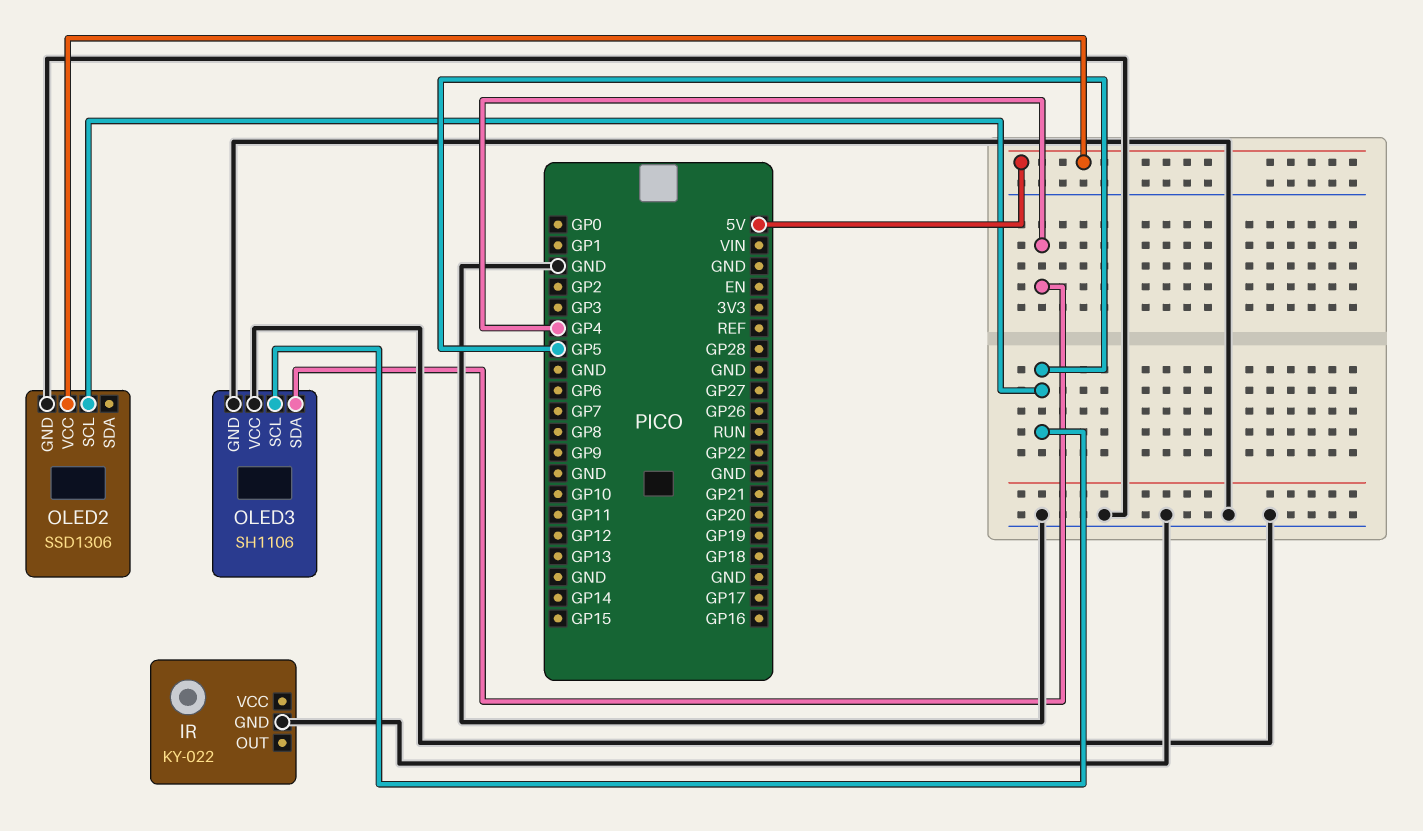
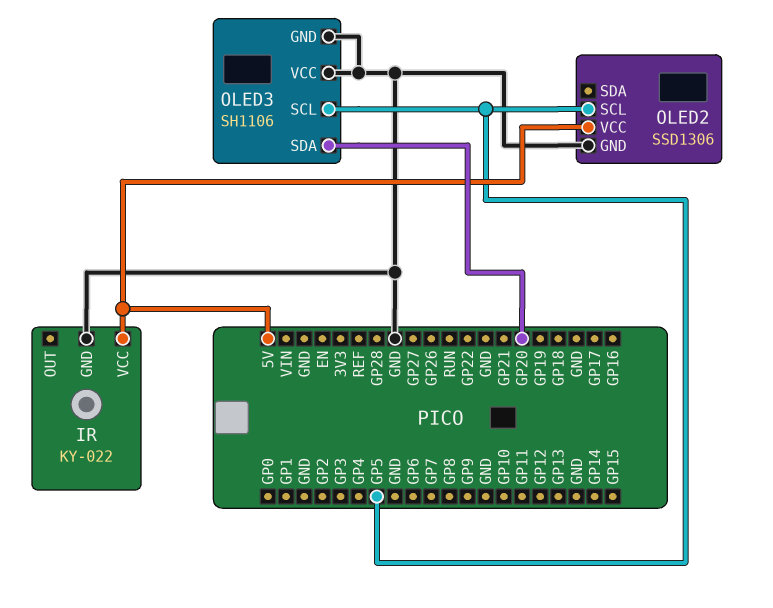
IR pin VCC: none -> 5V
OLED3 pin SDA: GP4 -> GP20

